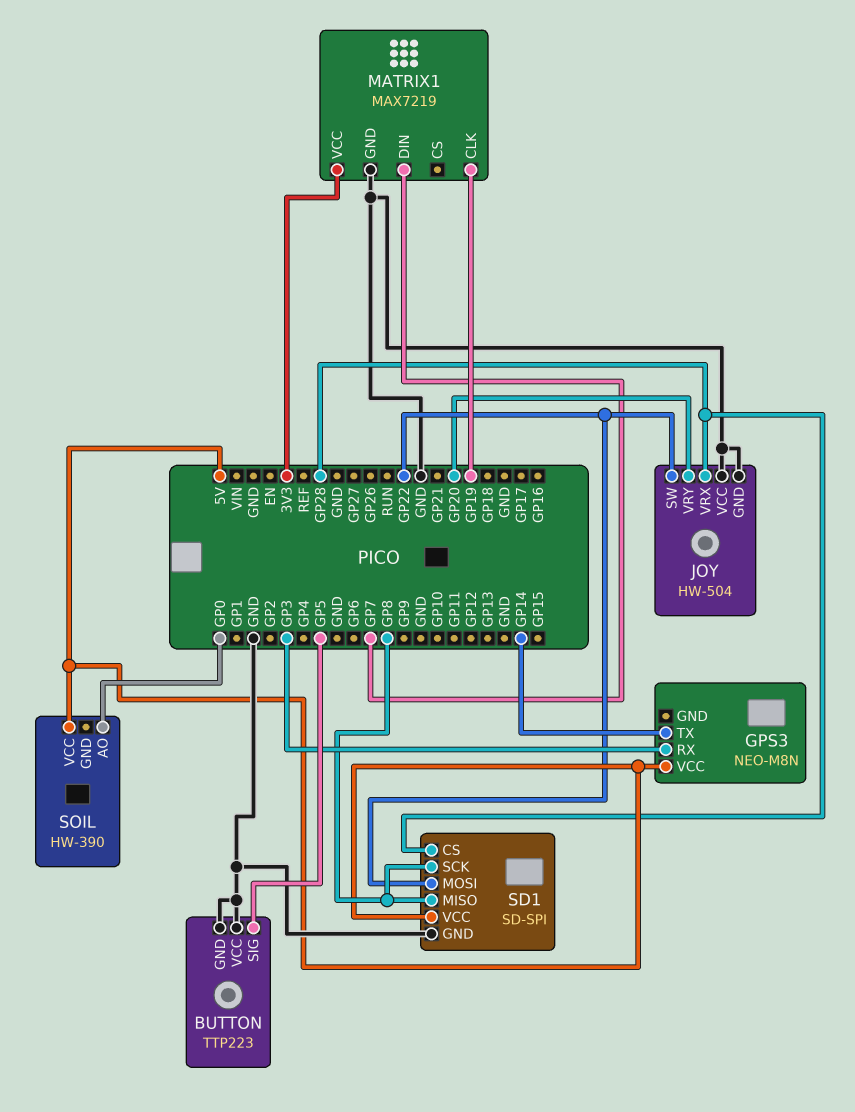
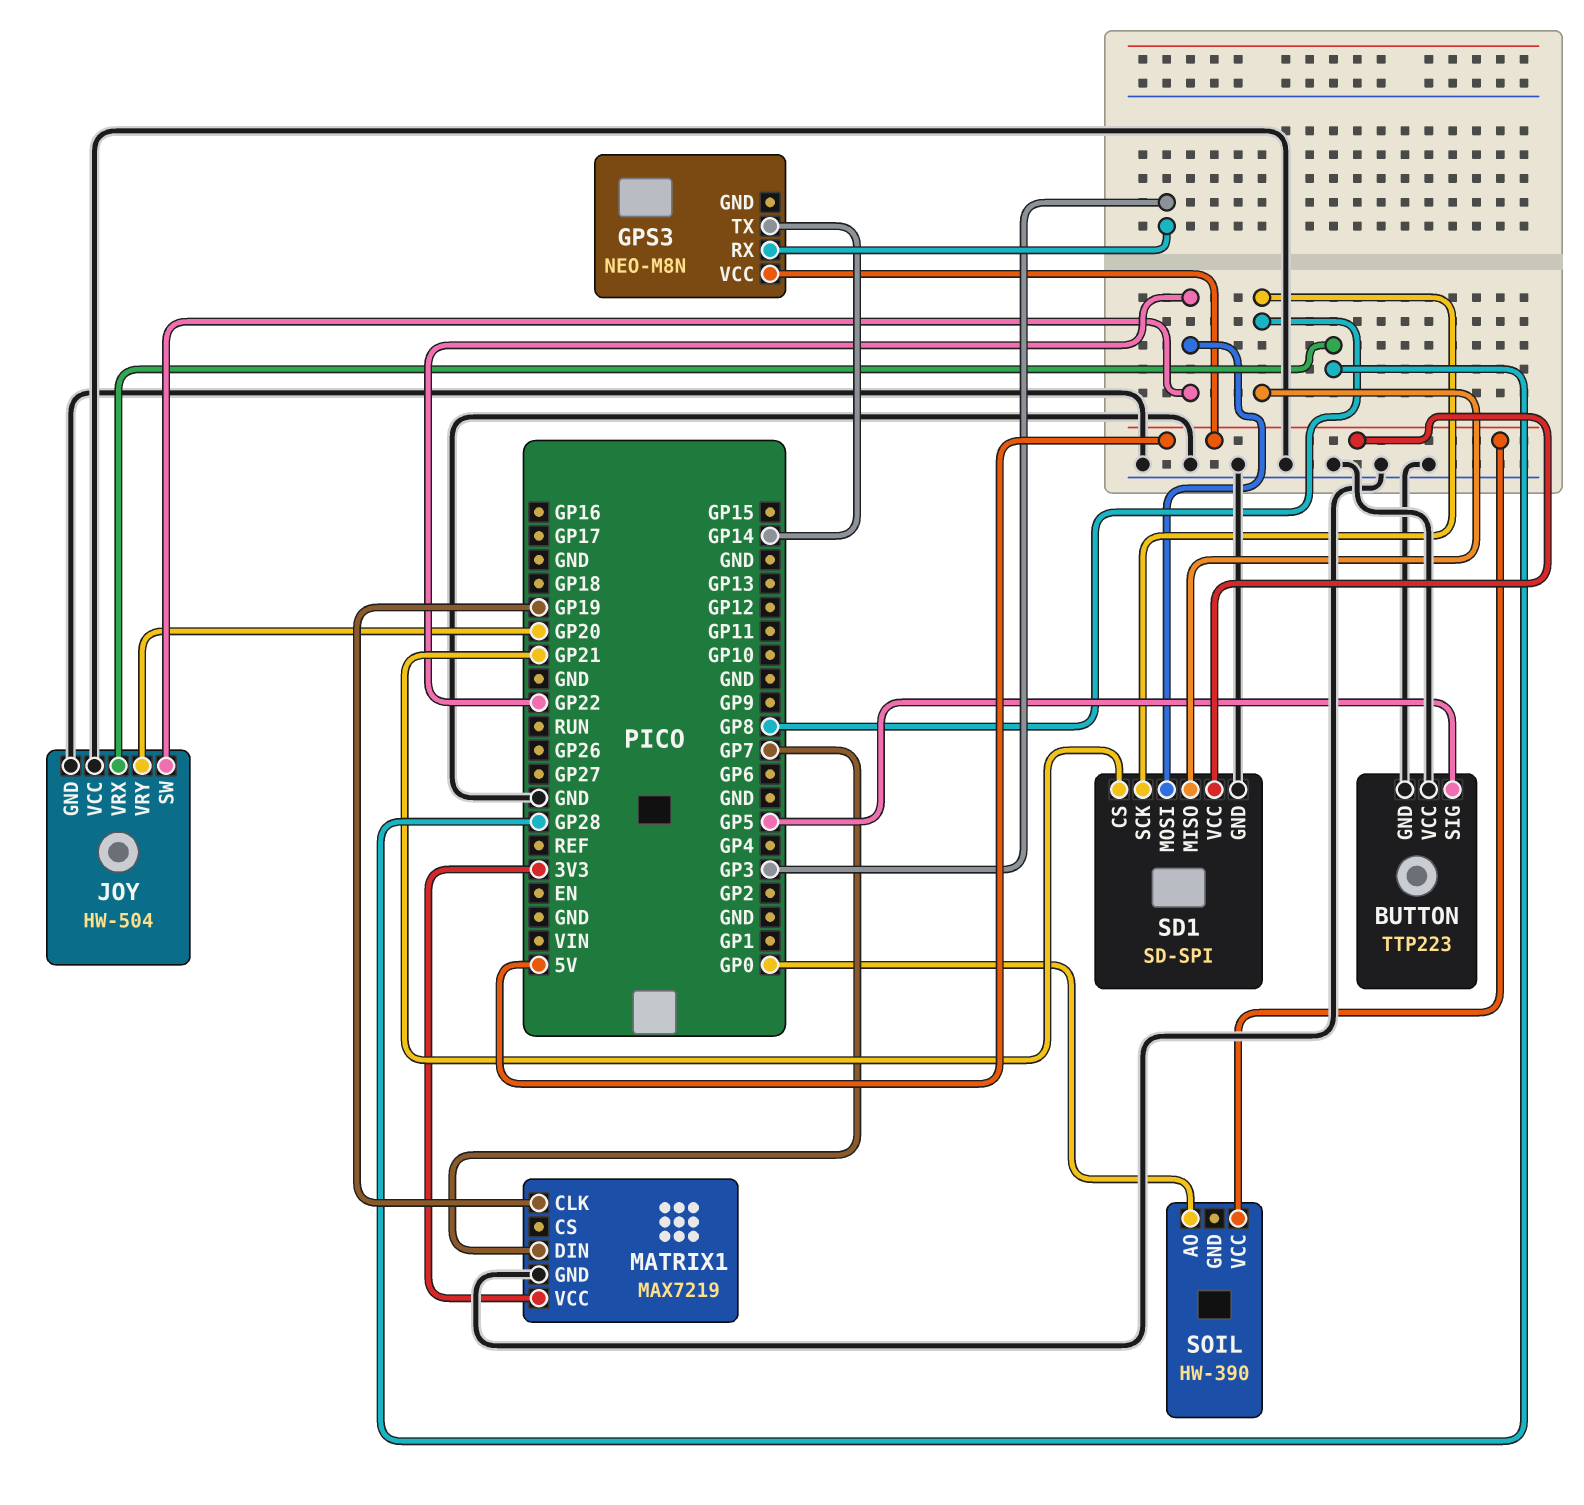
SD1 pin CS: GP28 -> GP21

